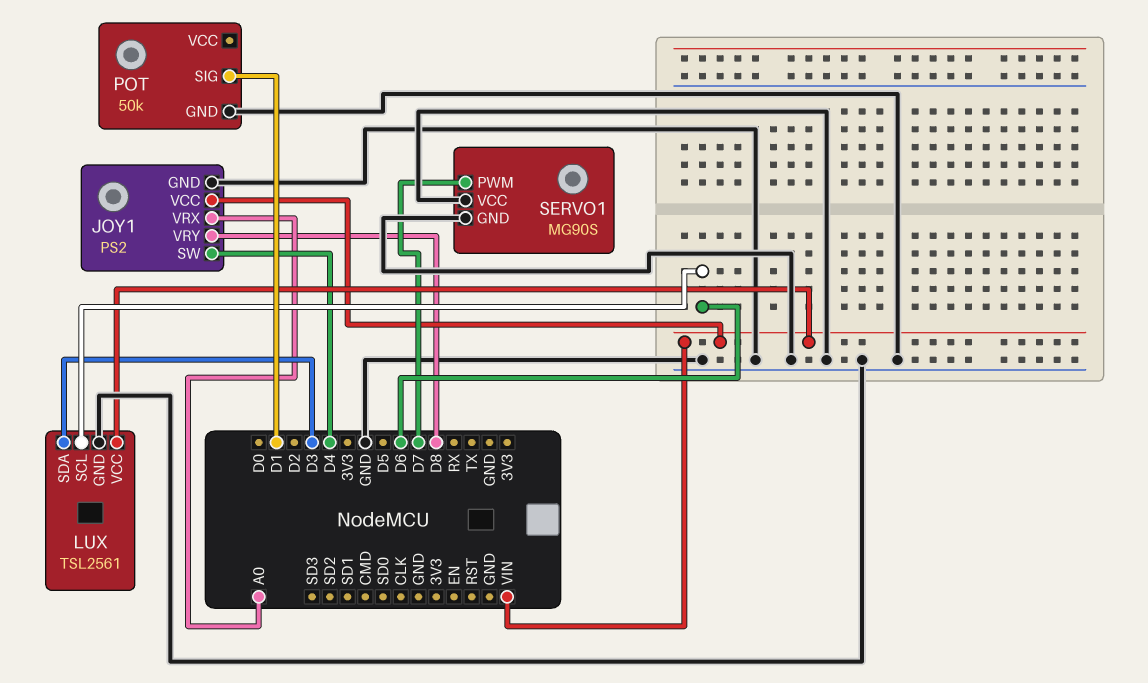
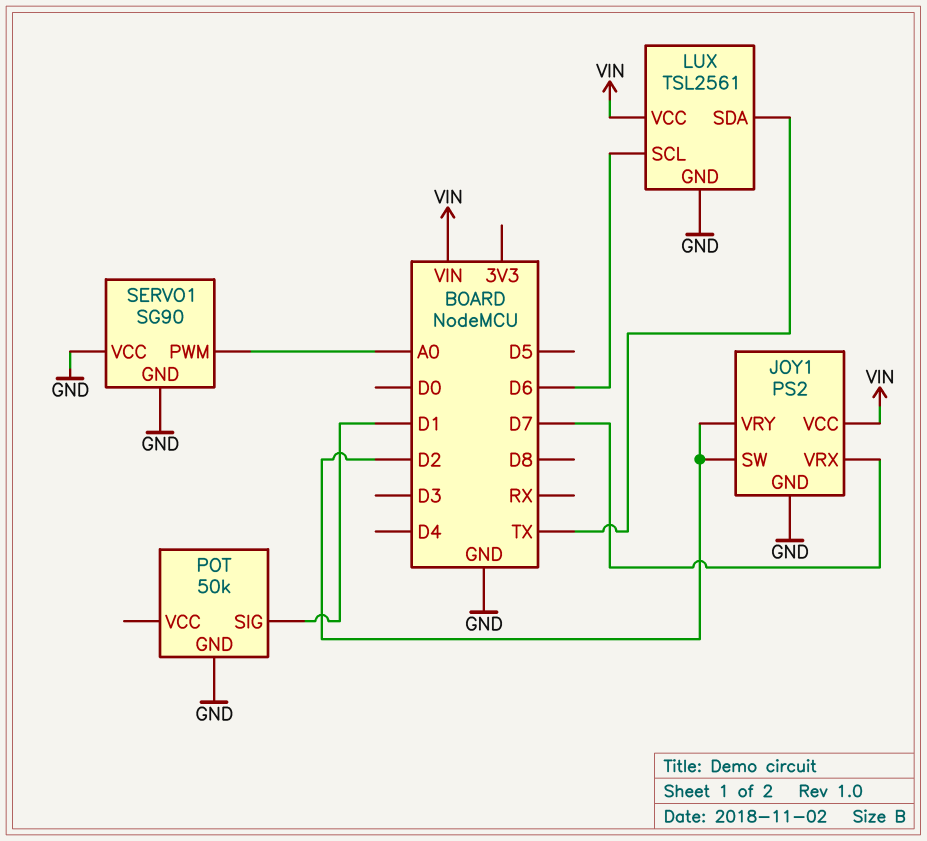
JOY1 pin SW: D4 -> D2
JOY1 pin VRX: A0 -> D7
JOY1 pin VRY: D8 -> D2
LUX pin SDA: D3 -> TX
SERVO1: MG90S -> SG90
SERVO1 pin PWM: D7 -> A0

